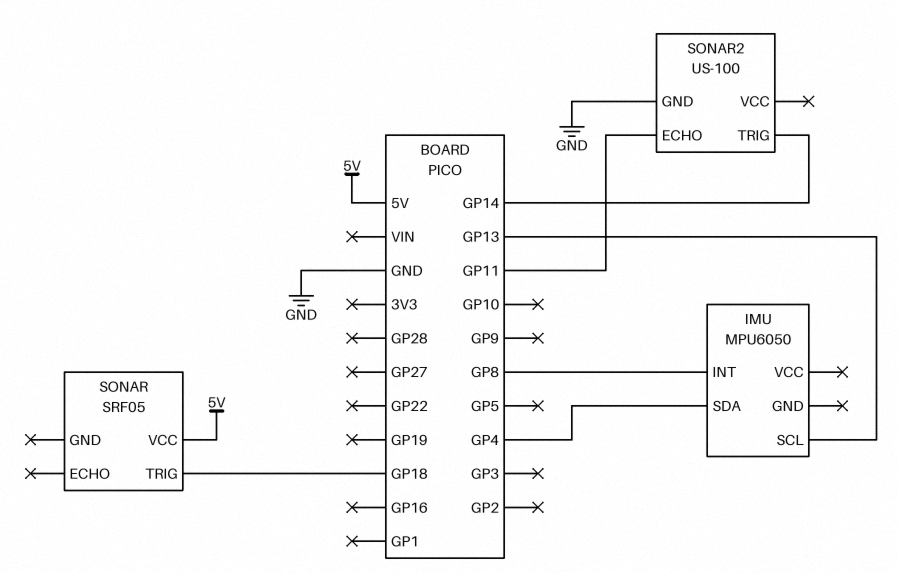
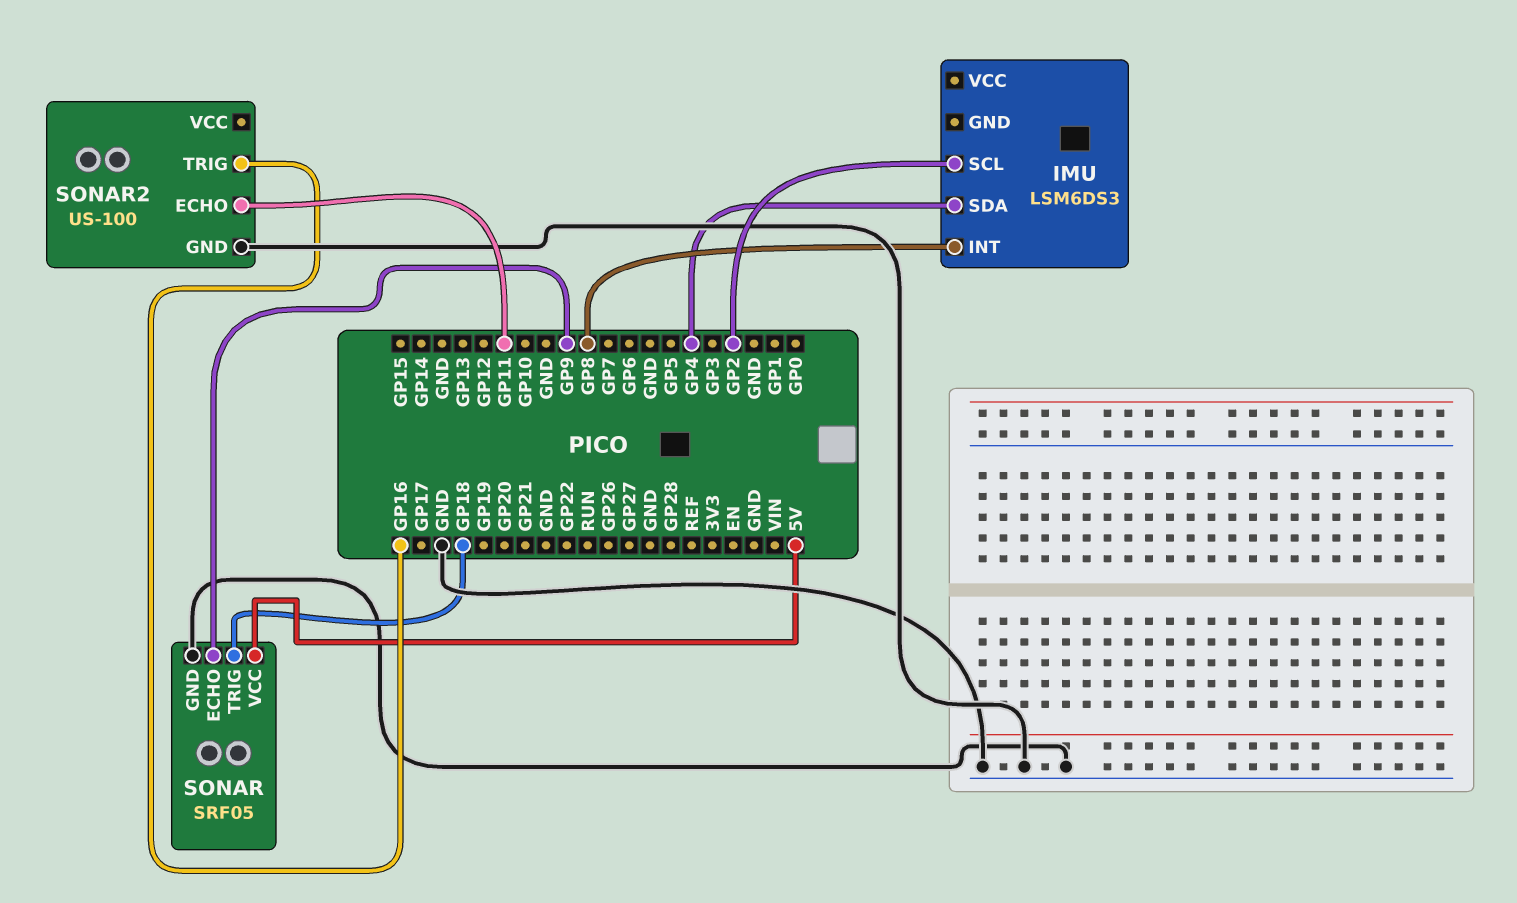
IMU: MPU6050 -> LSM6DS3
IMU pin SCL: GP13 -> GP2
SONAR pin ECHO: none -> GP9
SONAR pin GND: none -> GND
SONAR2 pin TRIG: GP14 -> GP16

